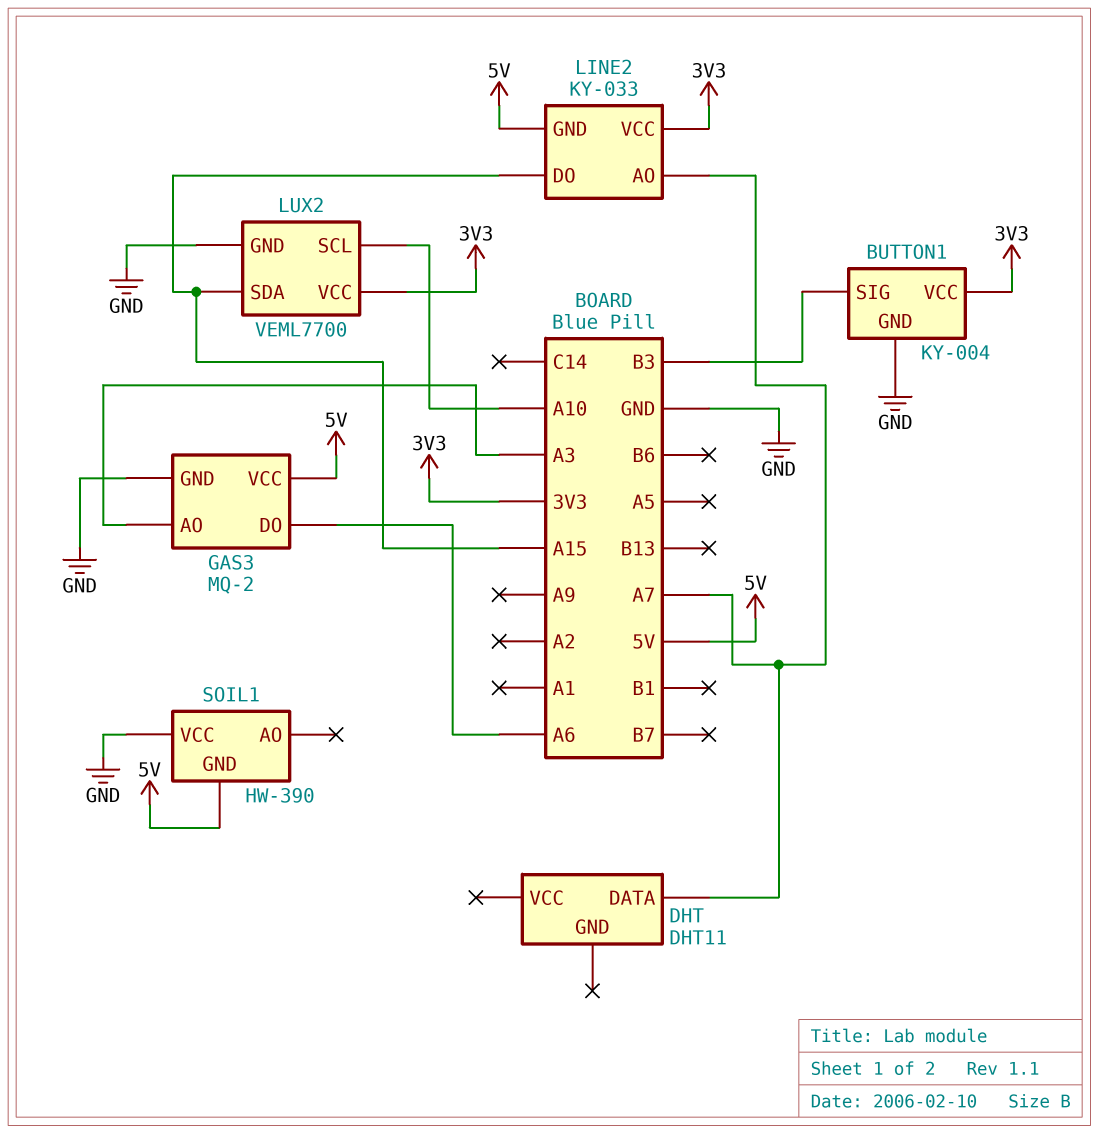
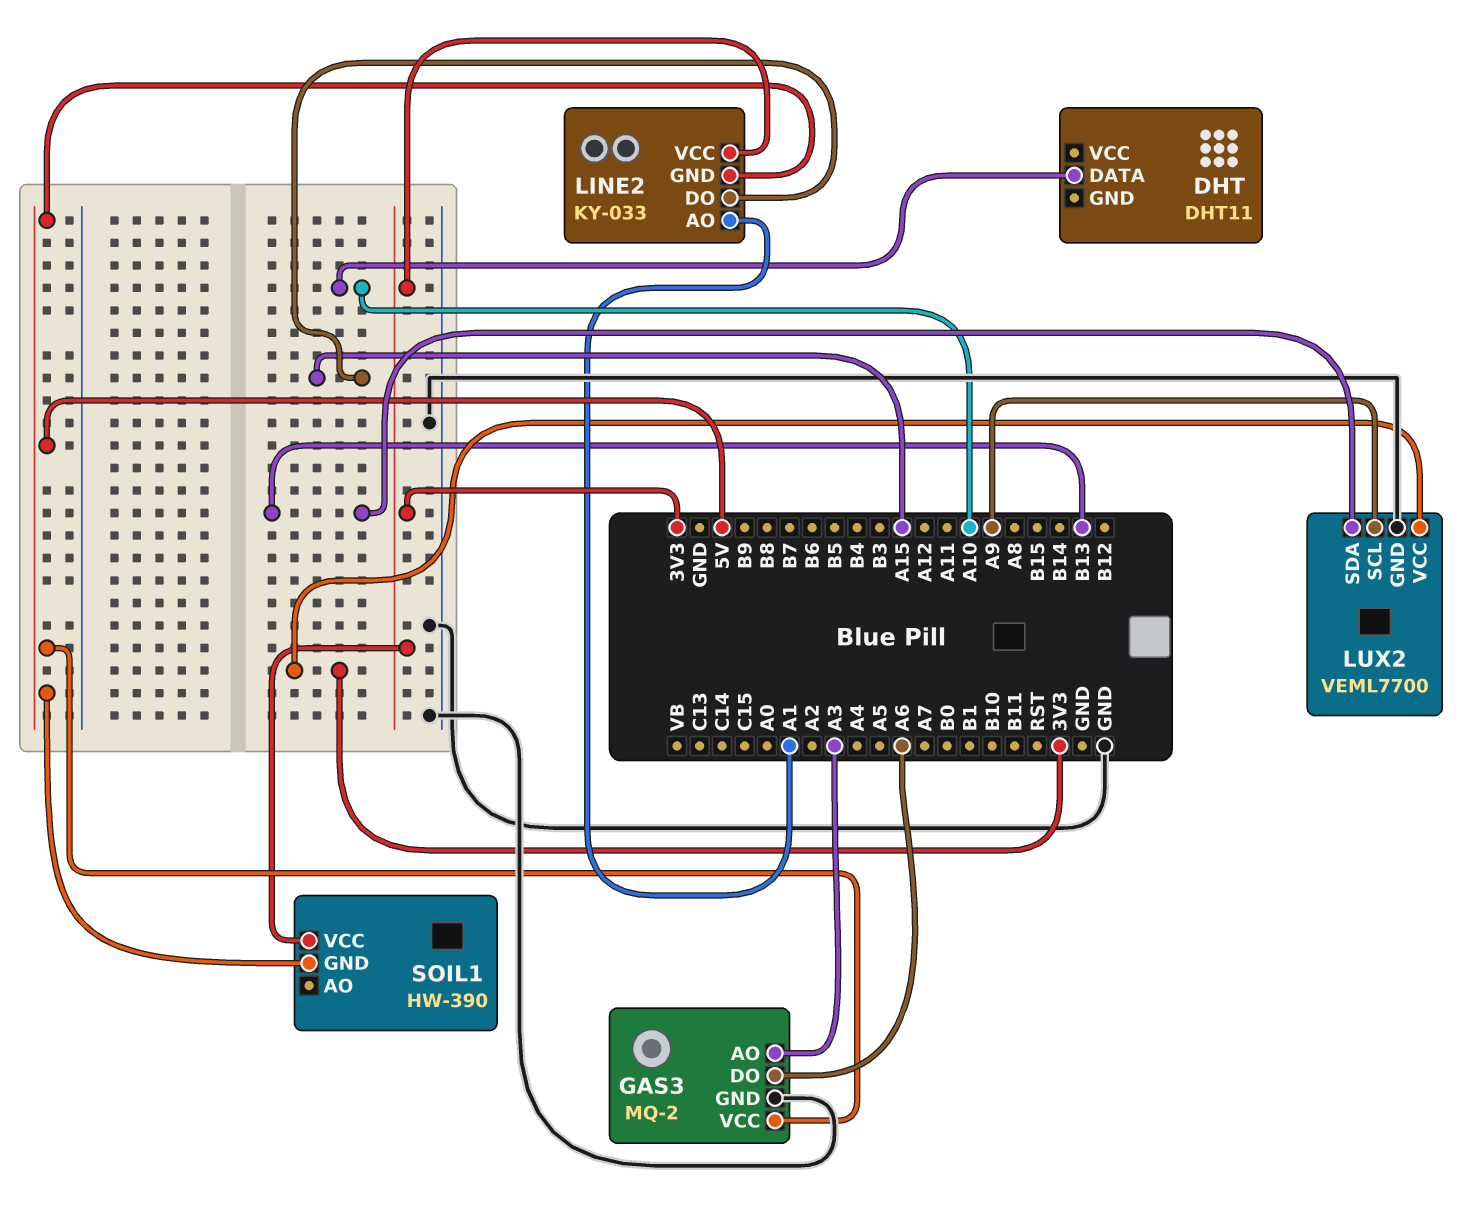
BUTTON1: KY-004 -> none
BUTTON1 pin GND: GND -> none
BUTTON1 pin SIG: B3 -> none
BUTTON1 pin VCC: 3V3 -> none
DHT pin DATA: A7 -> A10
LINE2 pin AO: A7 -> A1
LUX2 pin SCL: A10 -> A9
LUX2 pin SDA: A15 -> B13
SOIL1 pin VCC: GND -> 3V3

